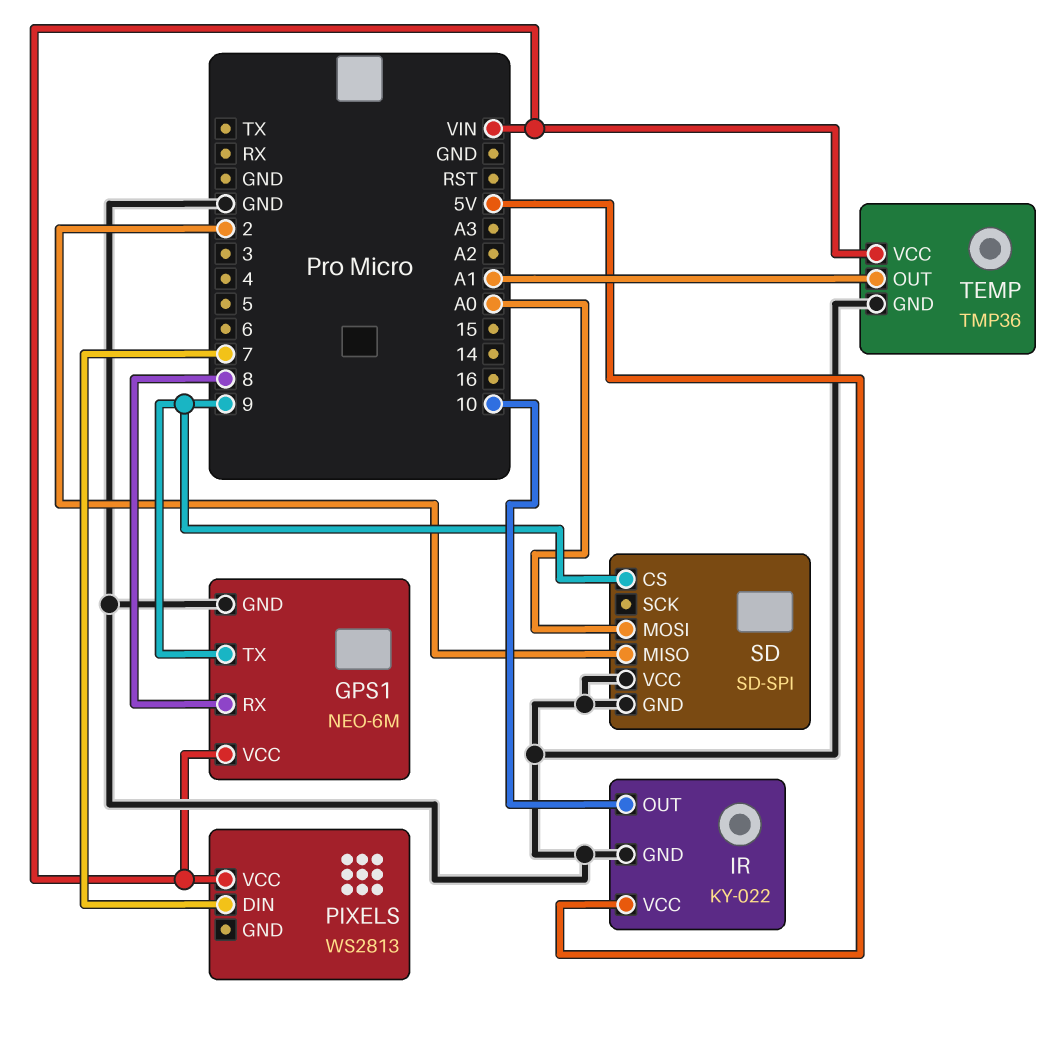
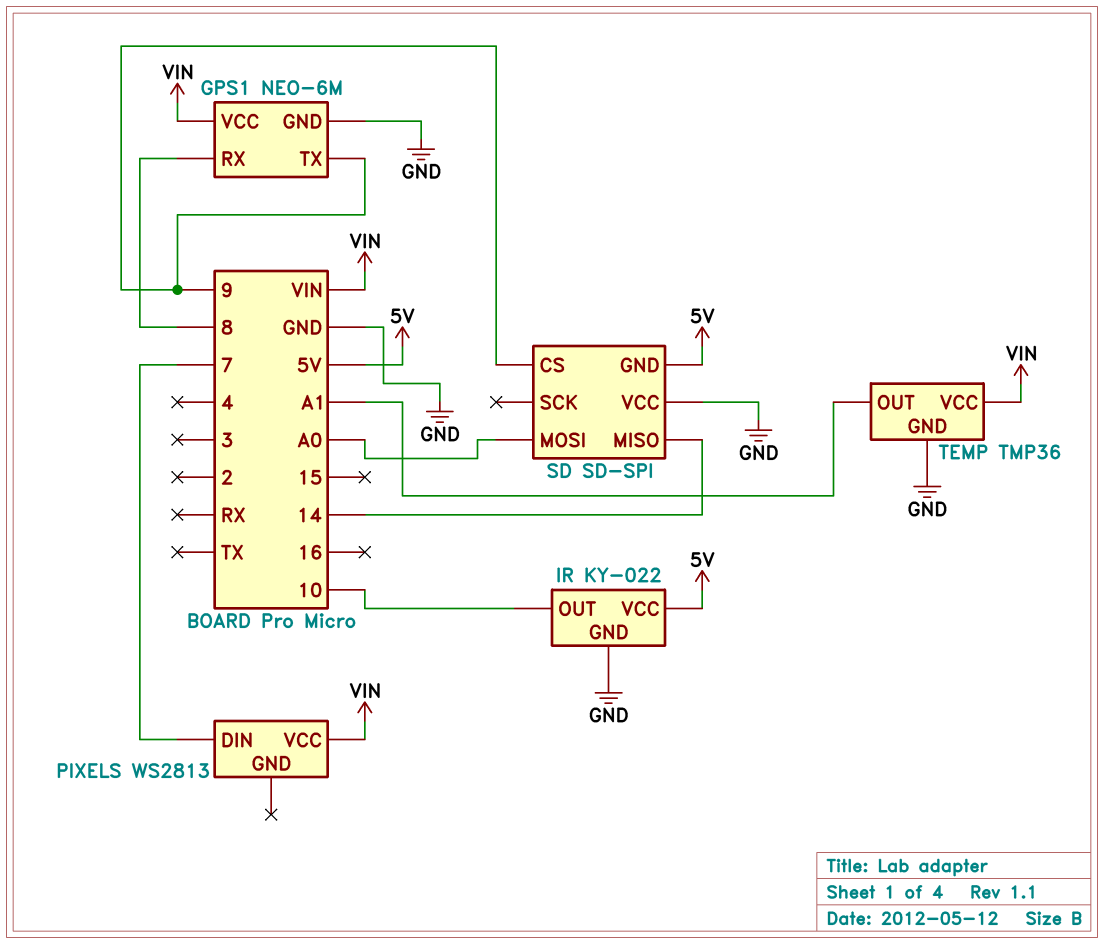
SD pin GND: GND -> 5V
SD pin MISO: 2 -> 14

